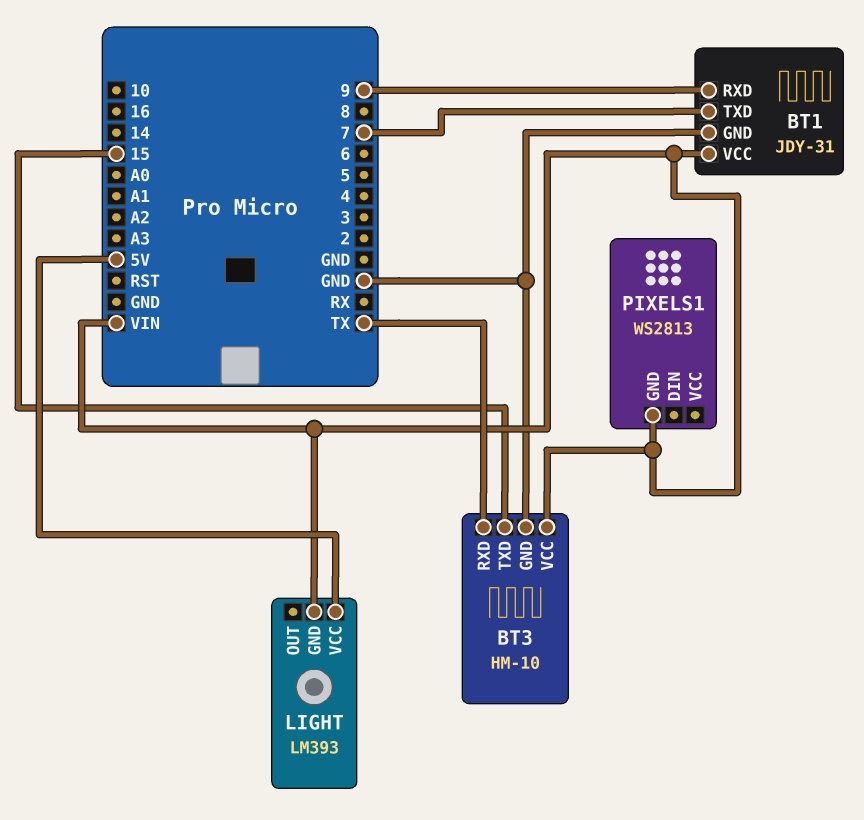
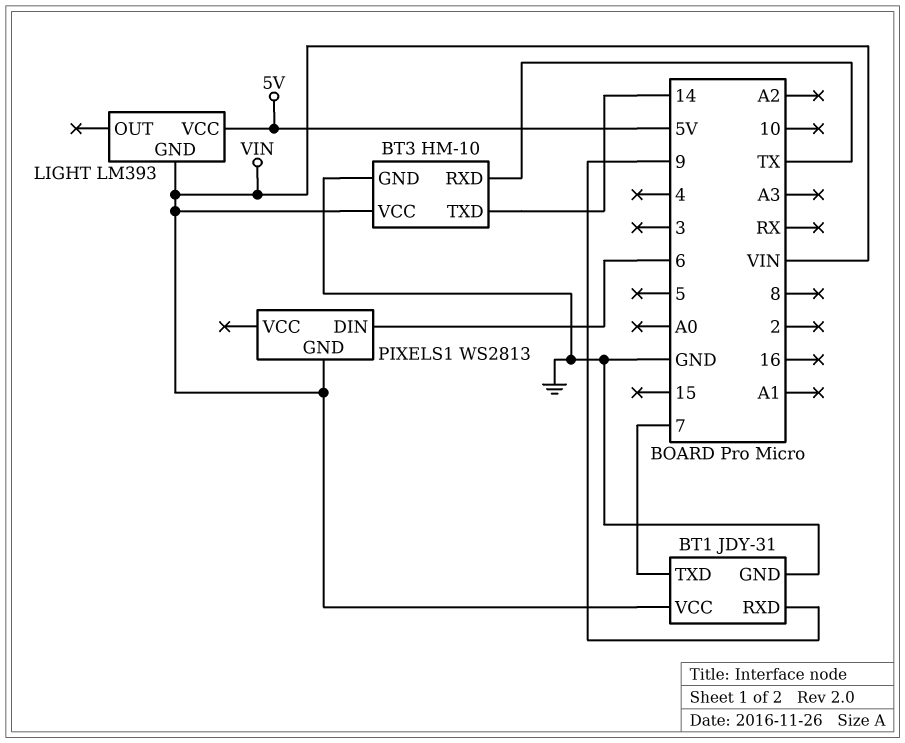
BT3 pin TXD: 15 -> 14
PIXELS1 pin DIN: none -> 6

